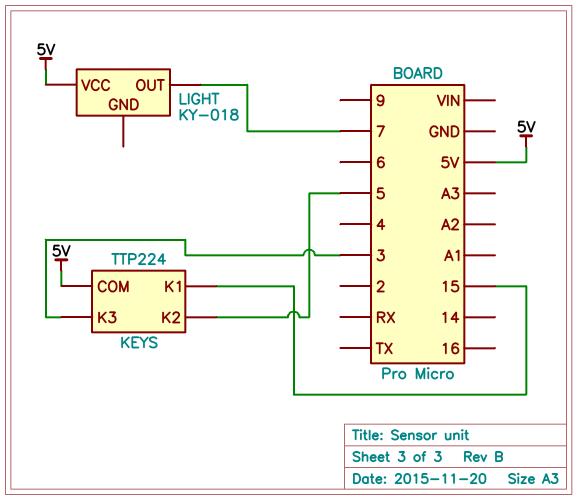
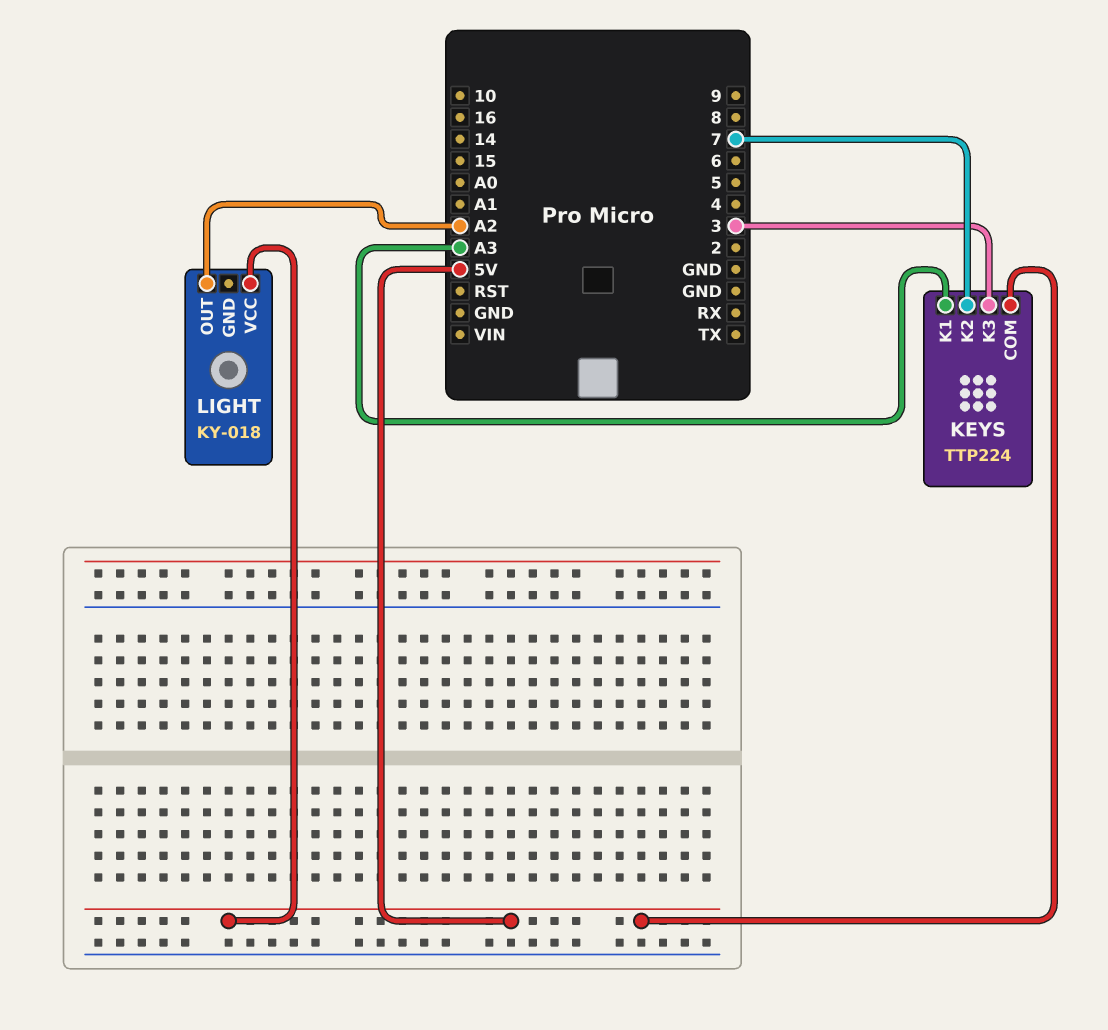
KEYS pin K1: 15 -> A3
KEYS pin K2: 5 -> 7
LIGHT pin OUT: 7 -> A2

